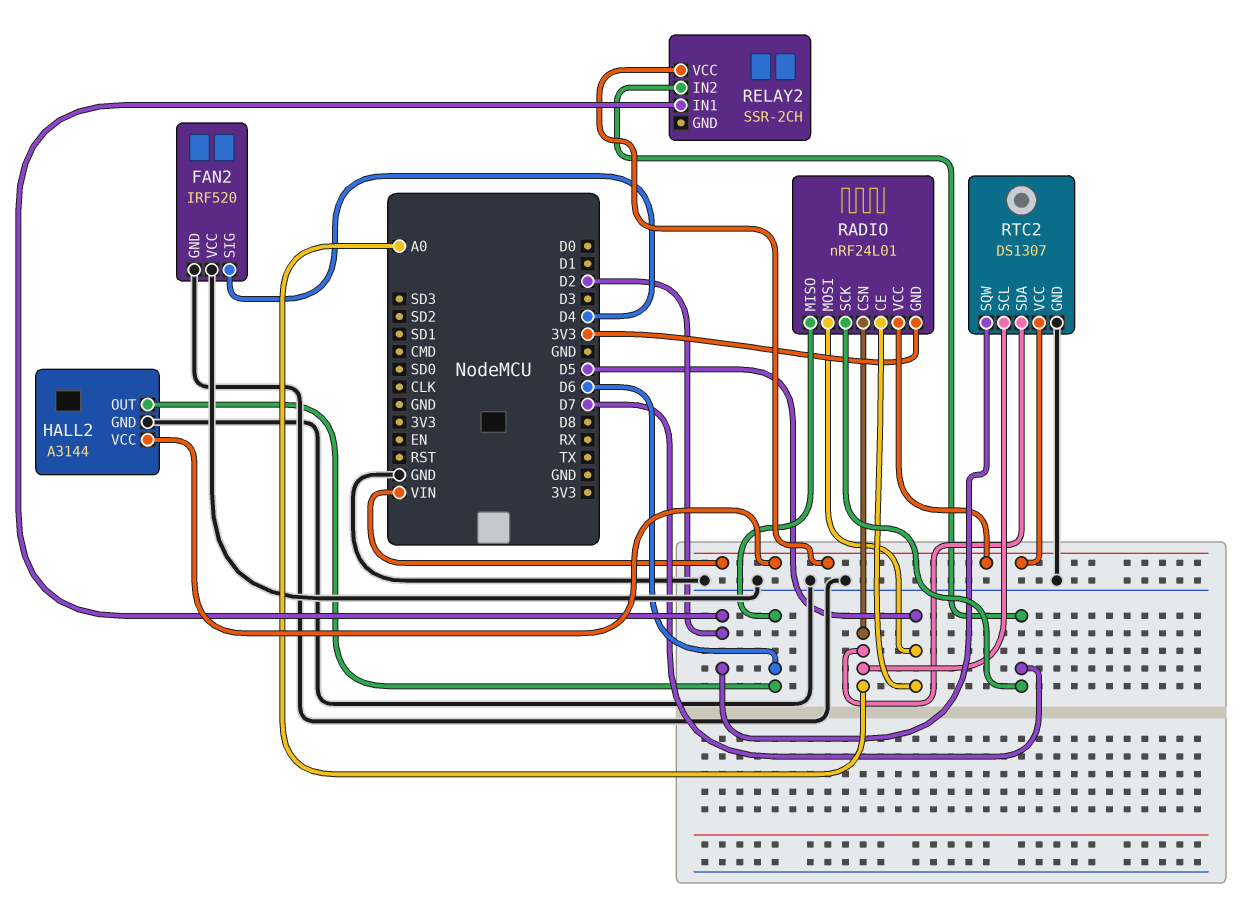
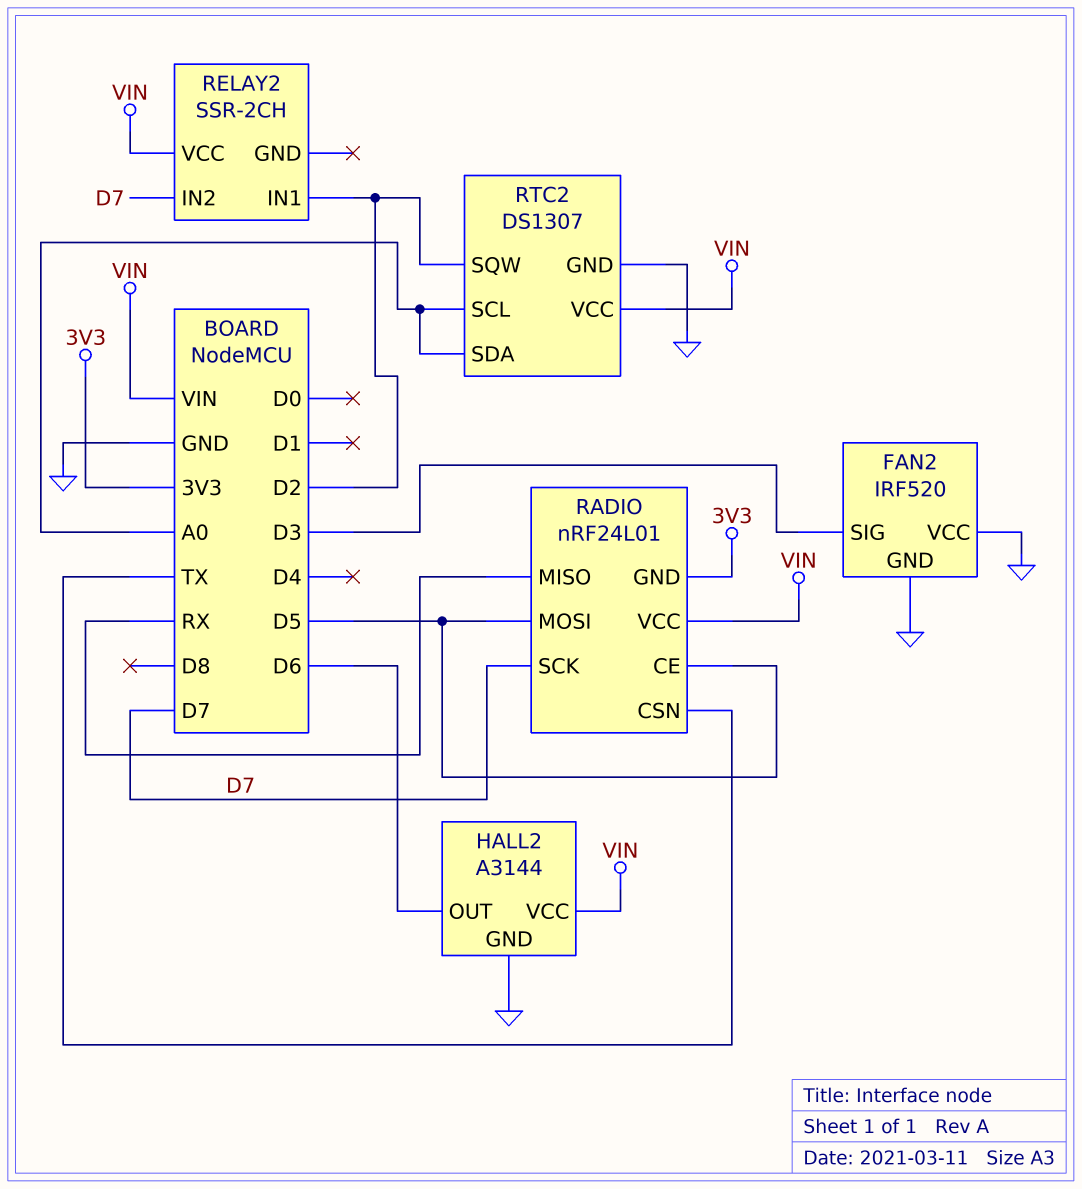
FAN2 pin SIG: D4 -> D3
RADIO pin CSN: A0 -> TX
RADIO pin MISO: D6 -> RX

